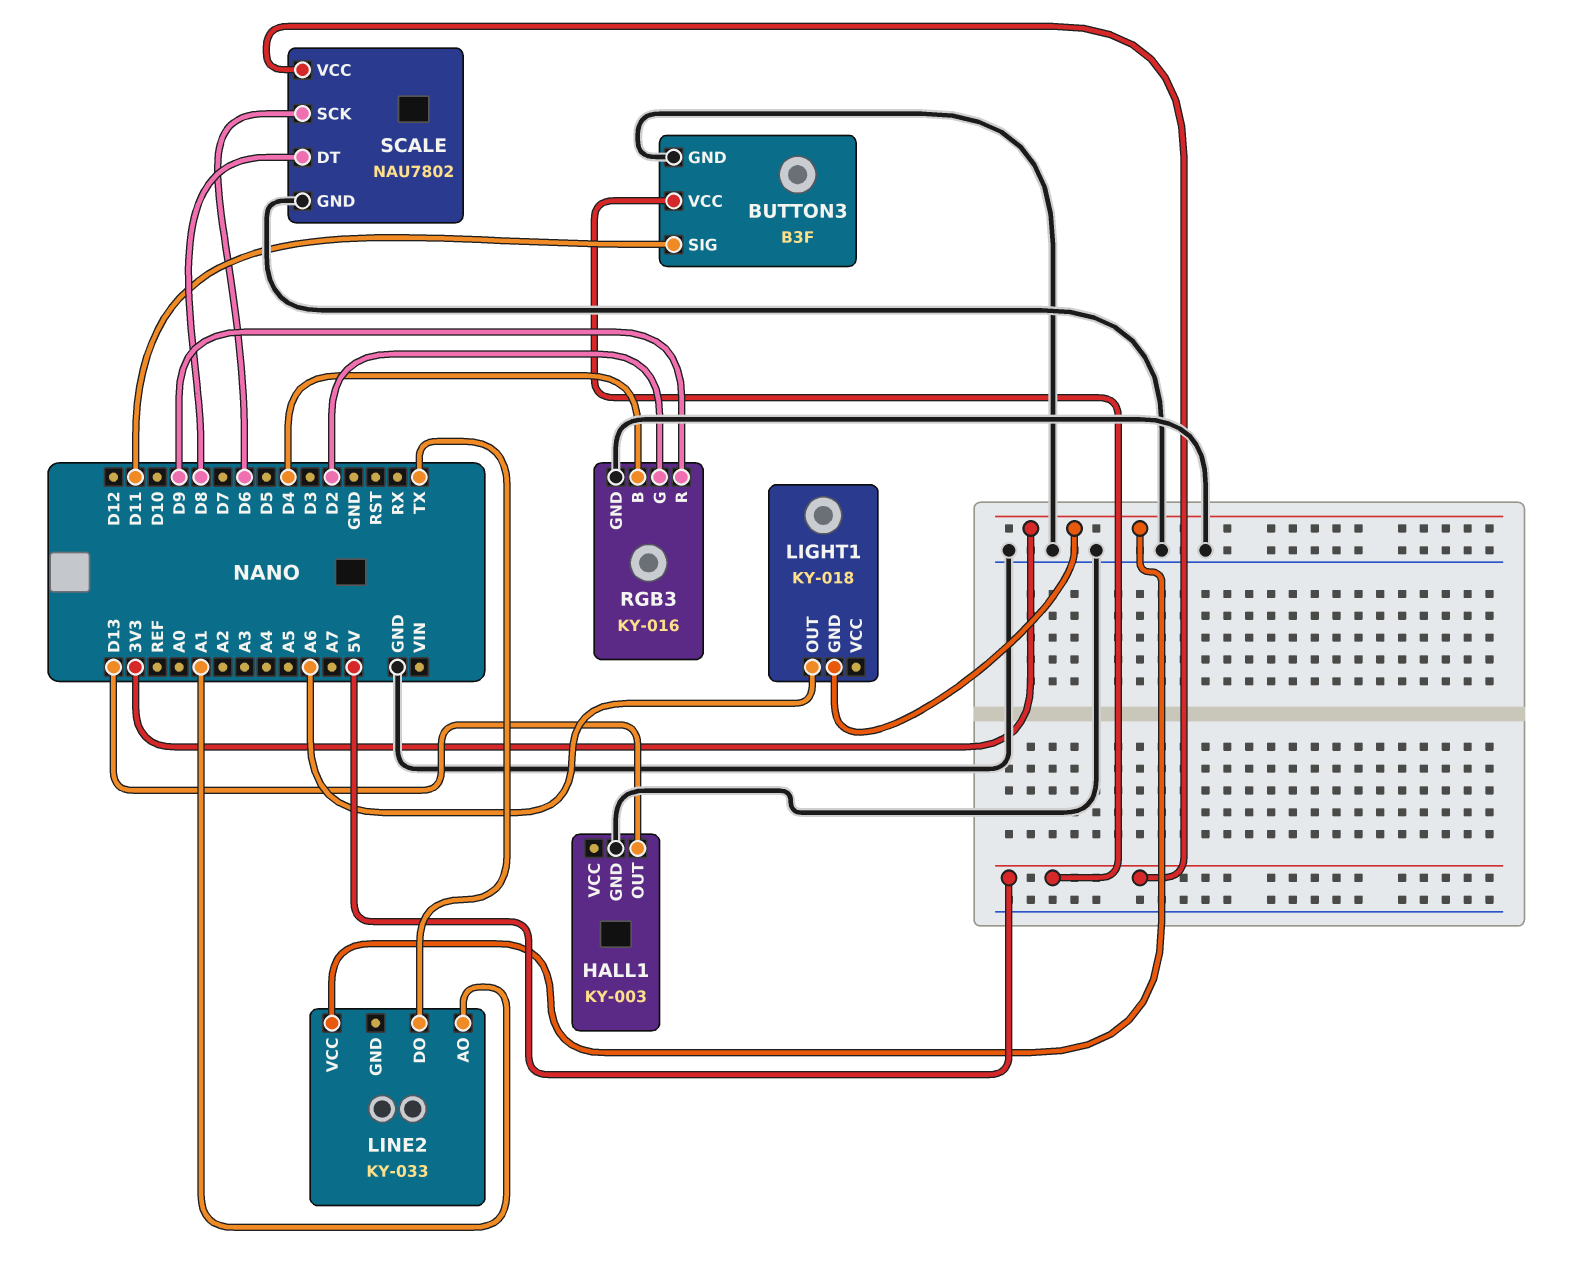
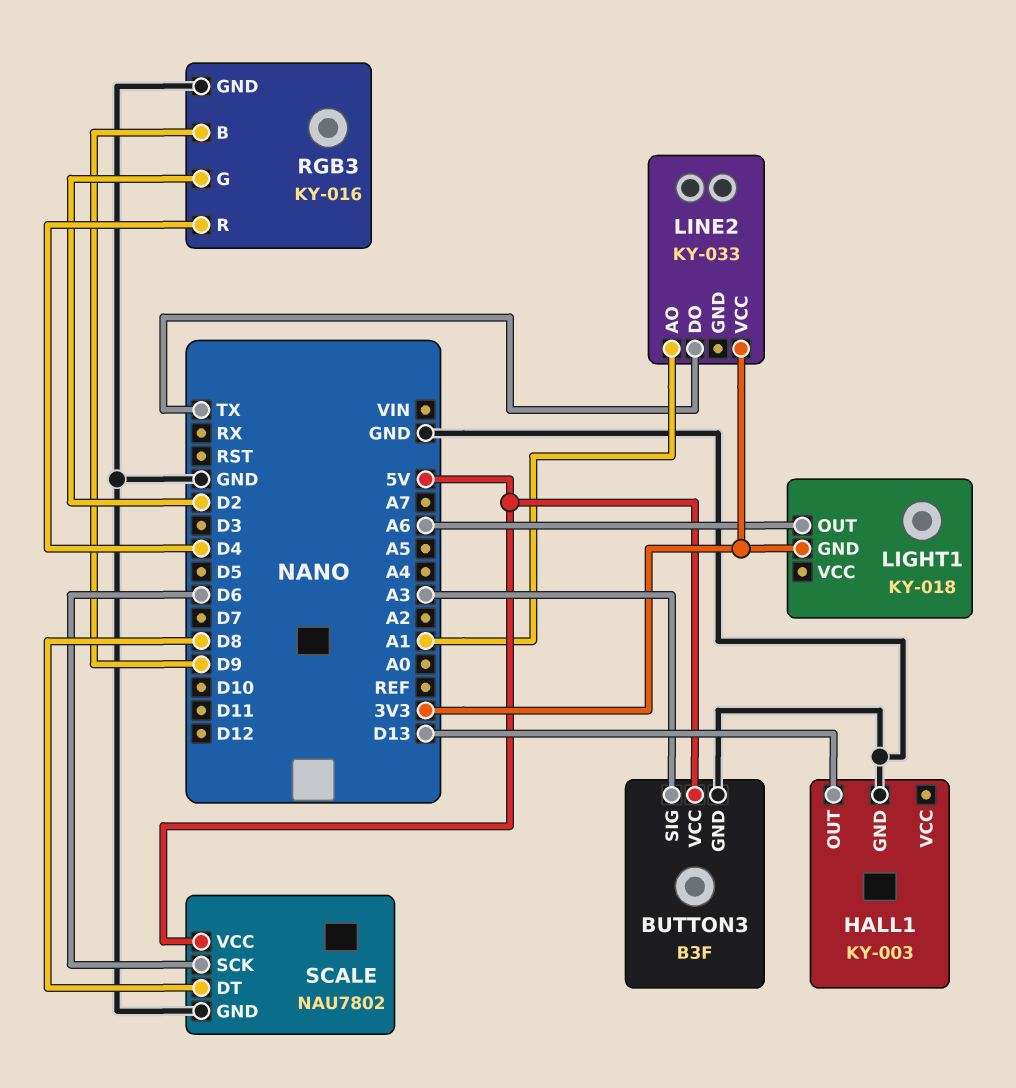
BUTTON3 pin SIG: D11 -> A3
RGB3 pin B: D4 -> D9
RGB3 pin R: D9 -> D4

